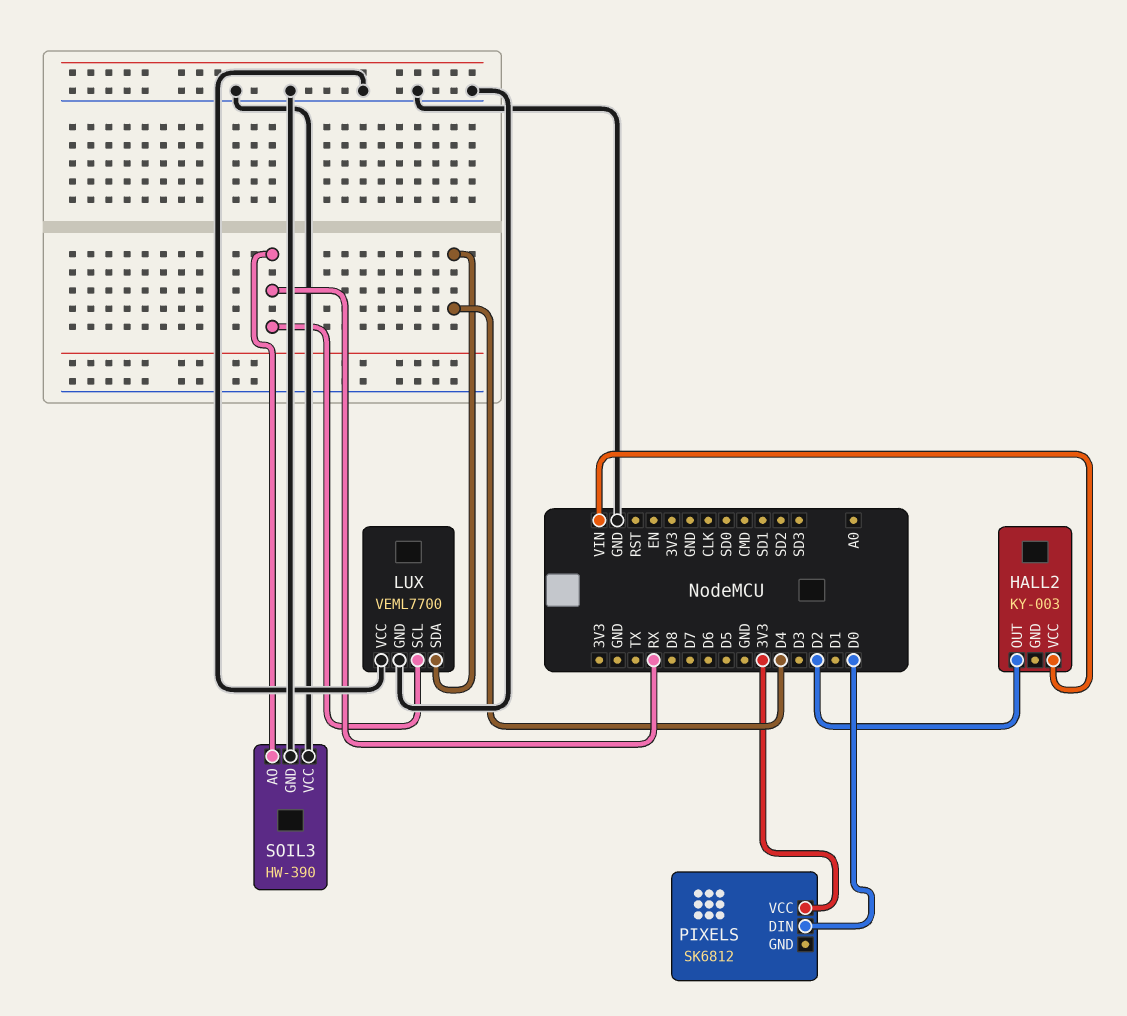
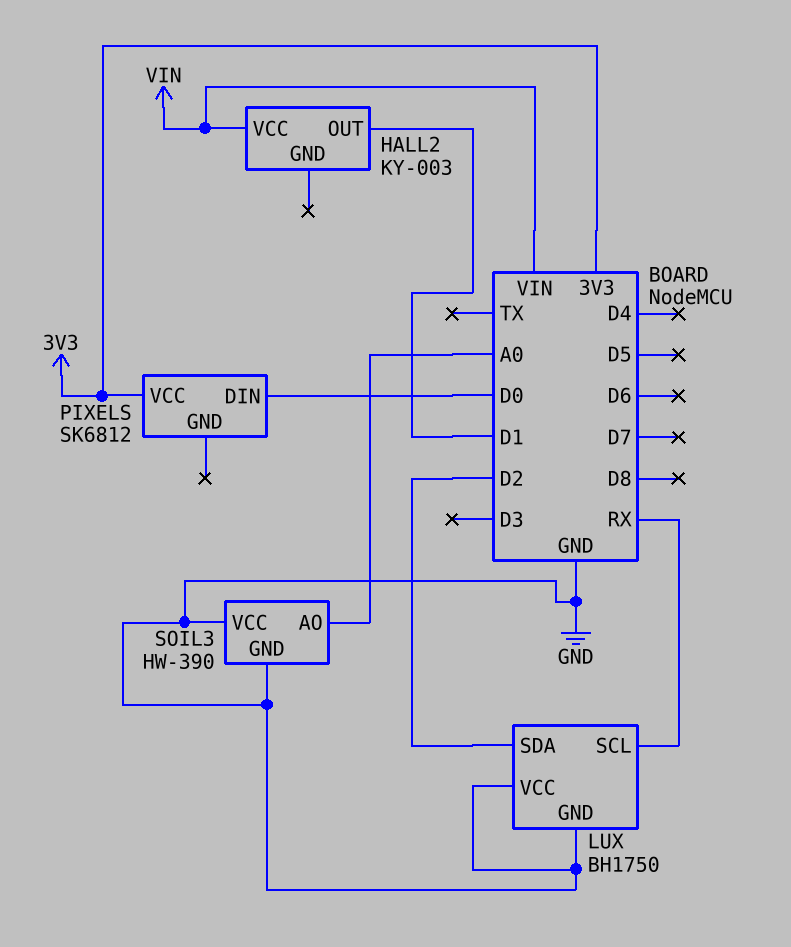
HALL2 pin OUT: D2 -> D1
LUX: VEML7700 -> BH1750
LUX pin SDA: D4 -> D2
SOIL3 pin AO: RX -> A0

